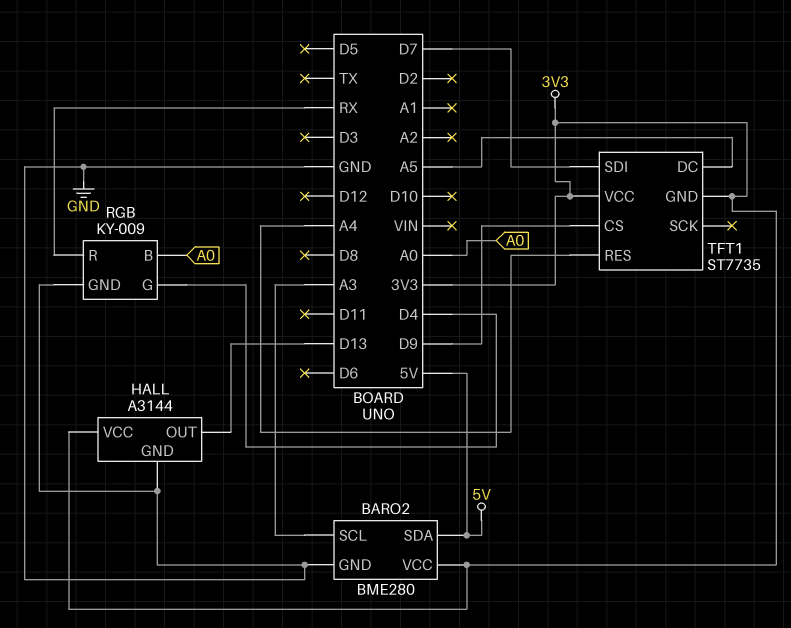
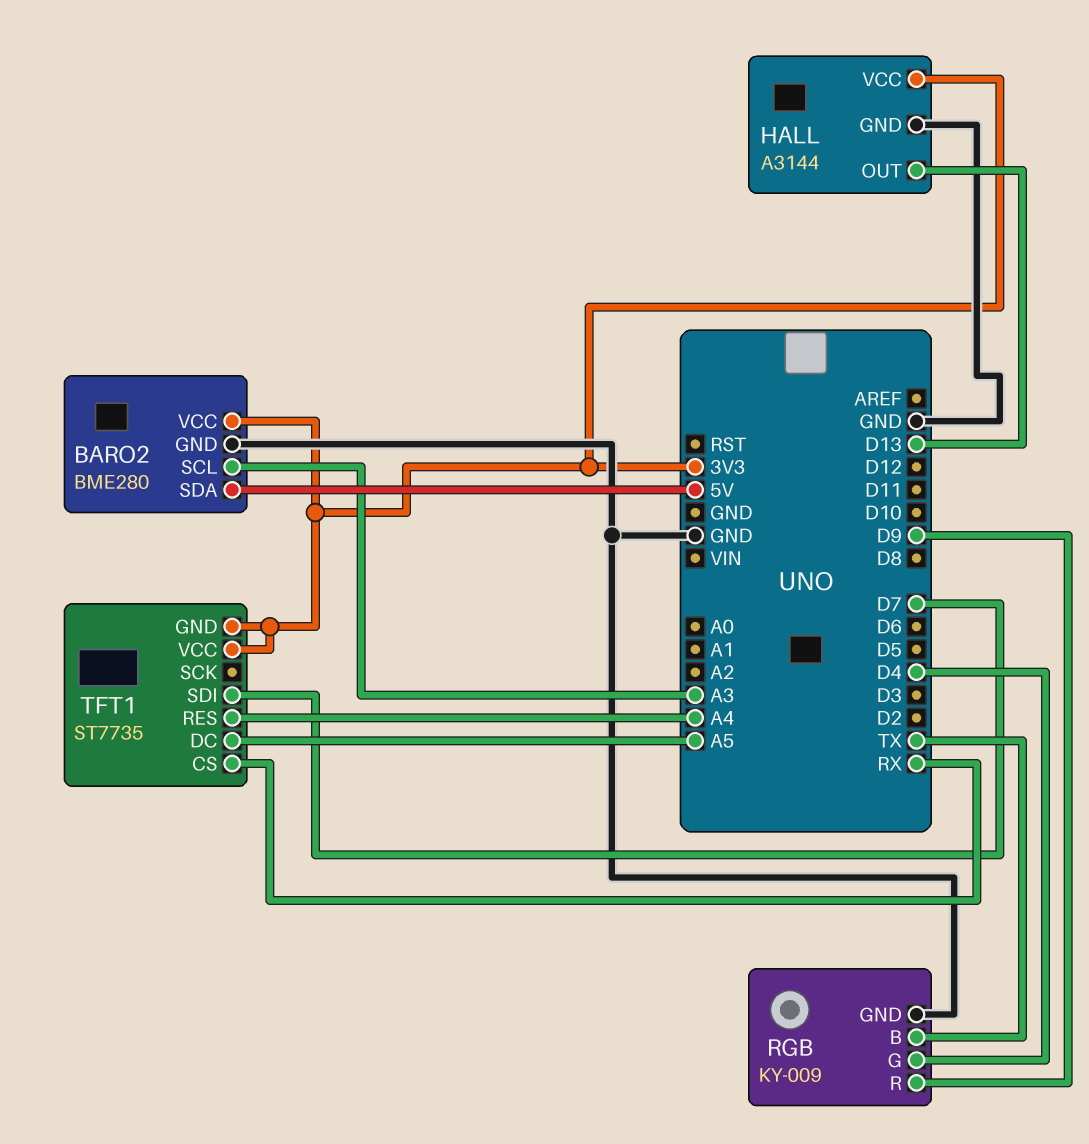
RGB pin B: A0 -> TX
RGB pin R: RX -> D9
TFT1 pin CS: D9 -> RX

